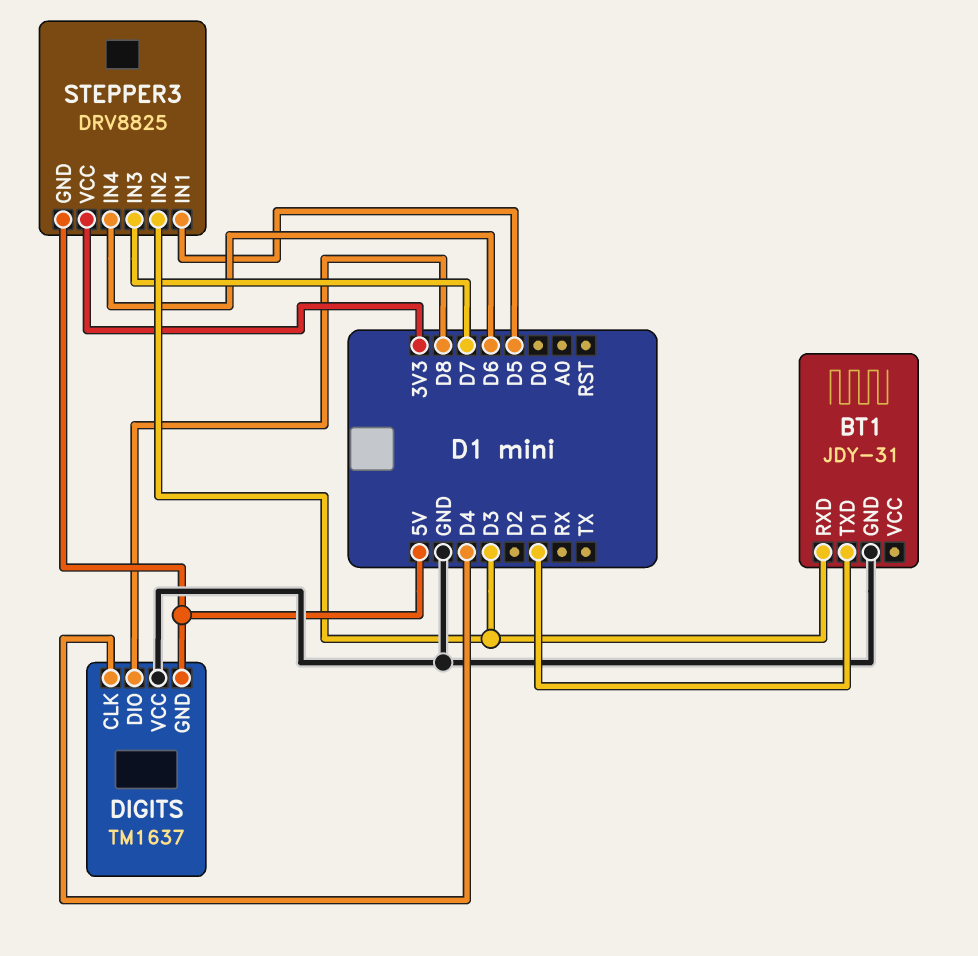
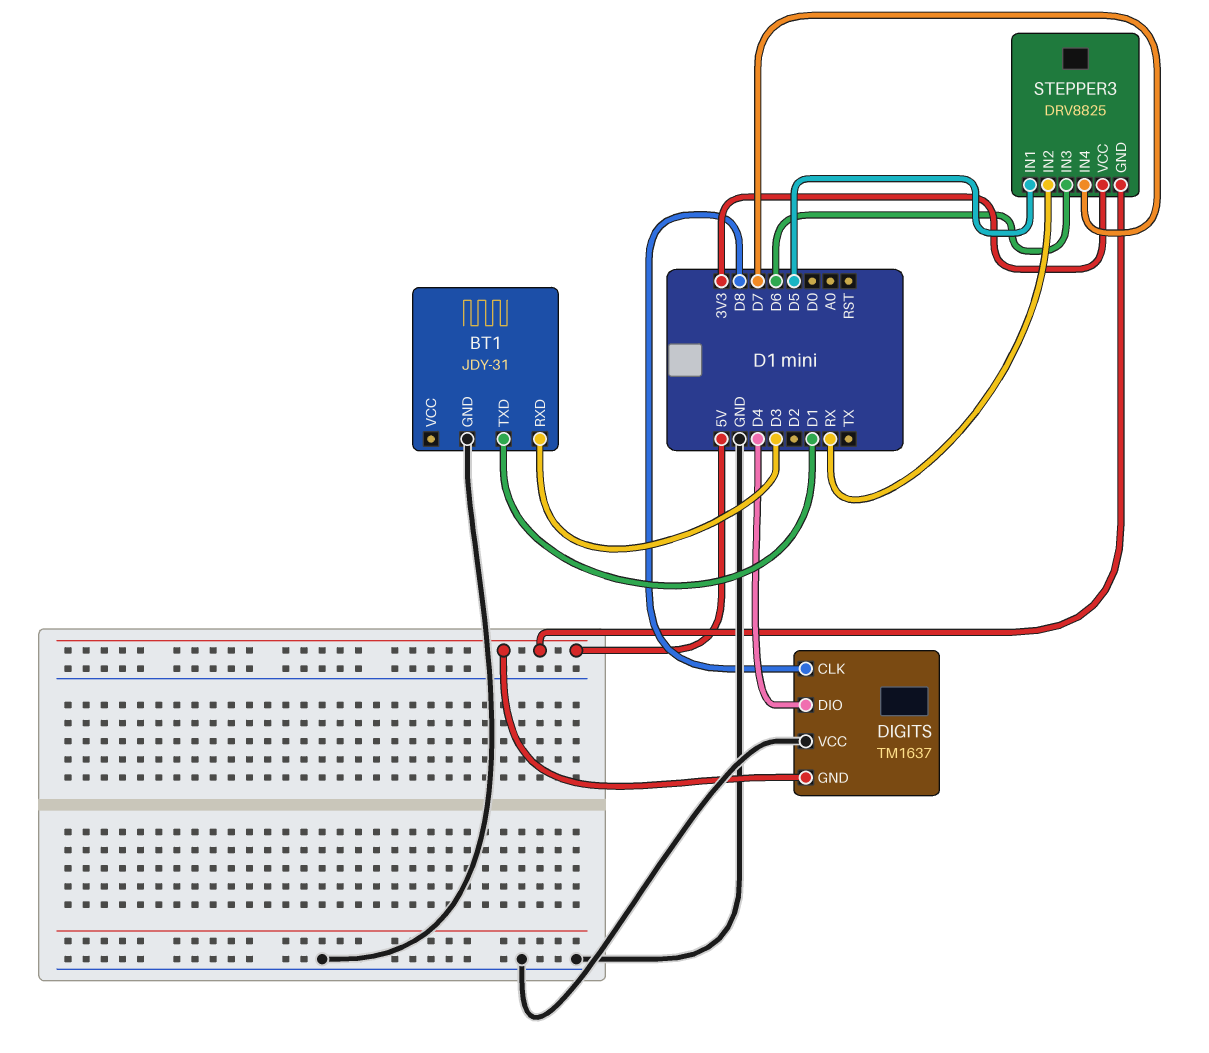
DIGITS pin CLK: D4 -> D8
DIGITS pin DIO: D8 -> D4
STEPPER3 pin IN2: D3 -> RX
STEPPER3 pin IN3: D7 -> D6
STEPPER3 pin IN4: D6 -> D7

